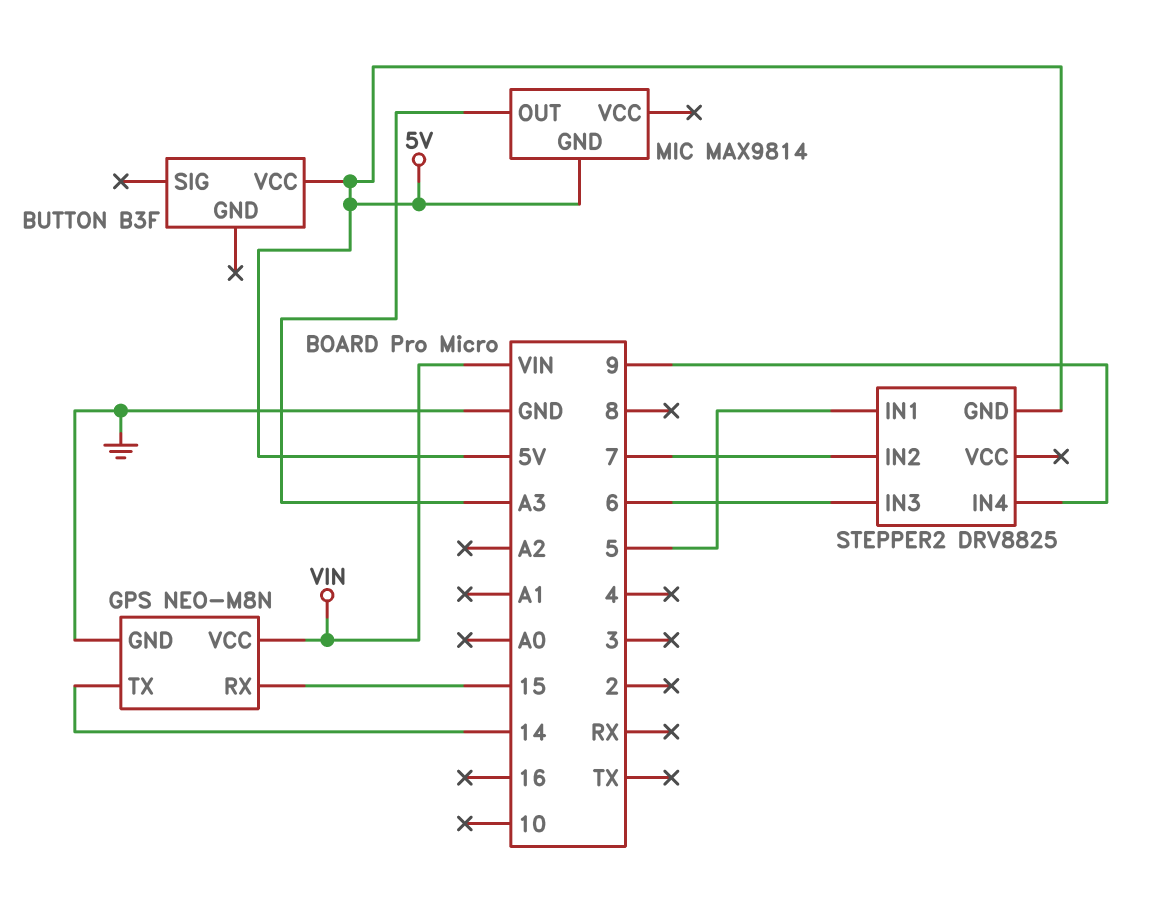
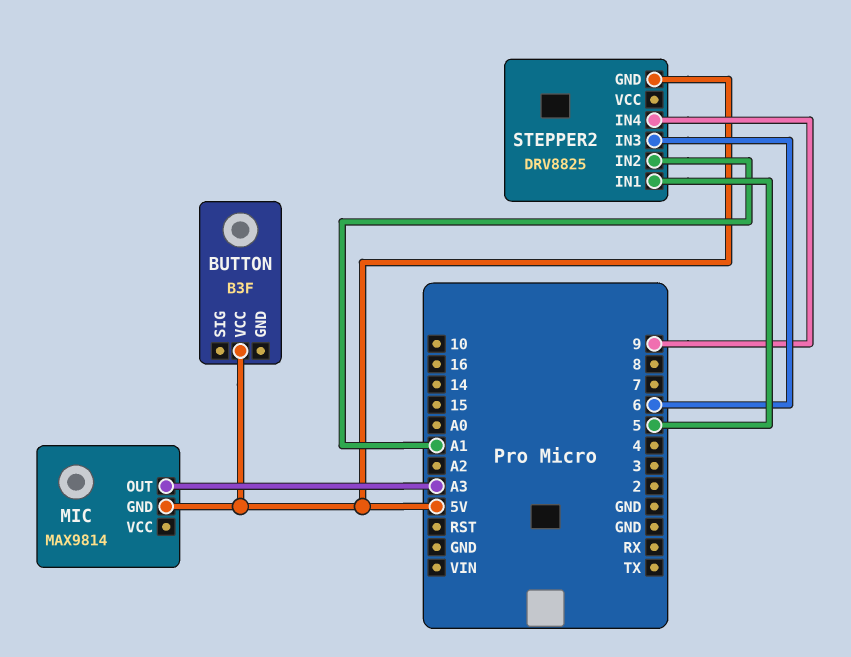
GPS: NEO-M8N -> none
GPS pin GND: GND -> none
GPS pin RX: 15 -> none
GPS pin TX: 14 -> none
GPS pin VCC: VIN -> none
STEPPER2 pin IN2: 7 -> A1

